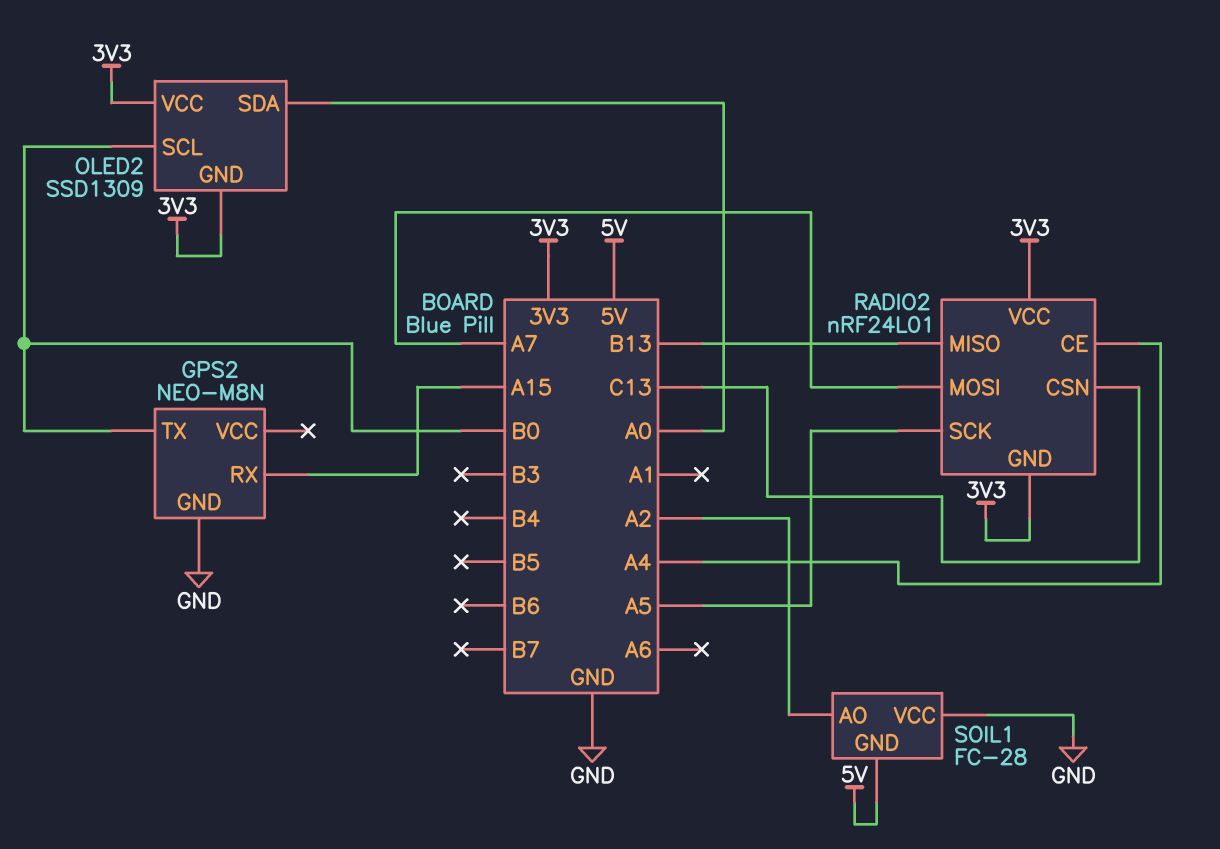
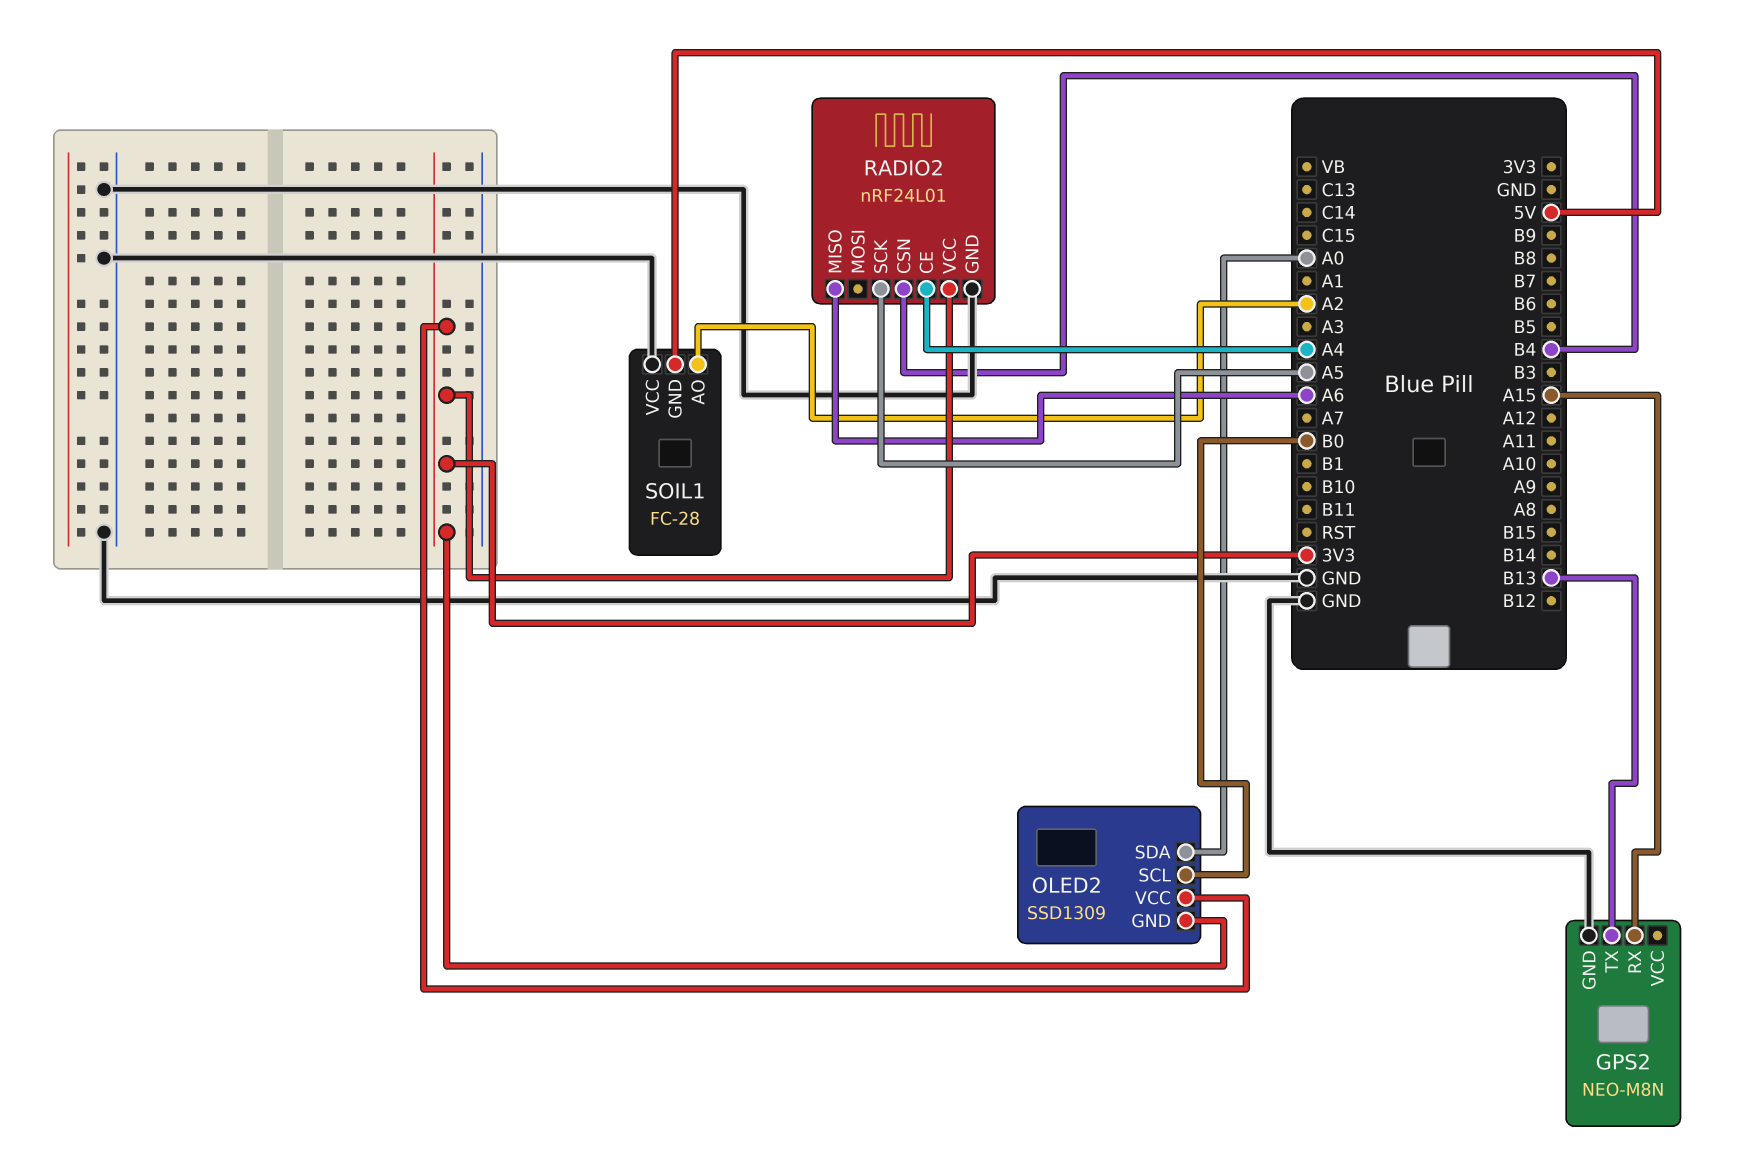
GPS2 pin TX: B0 -> B13
RADIO2 pin CSN: C13 -> B4
RADIO2 pin GND: 3V3 -> GND
RADIO2 pin MISO: B13 -> A6
RADIO2 pin MOSI: A7 -> none

